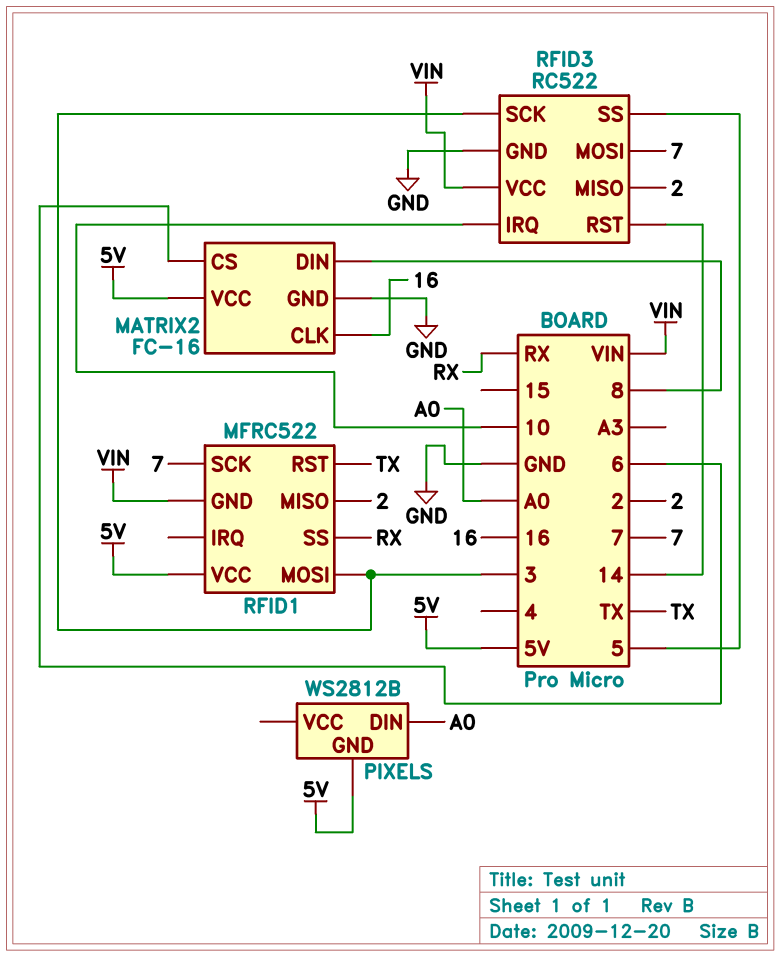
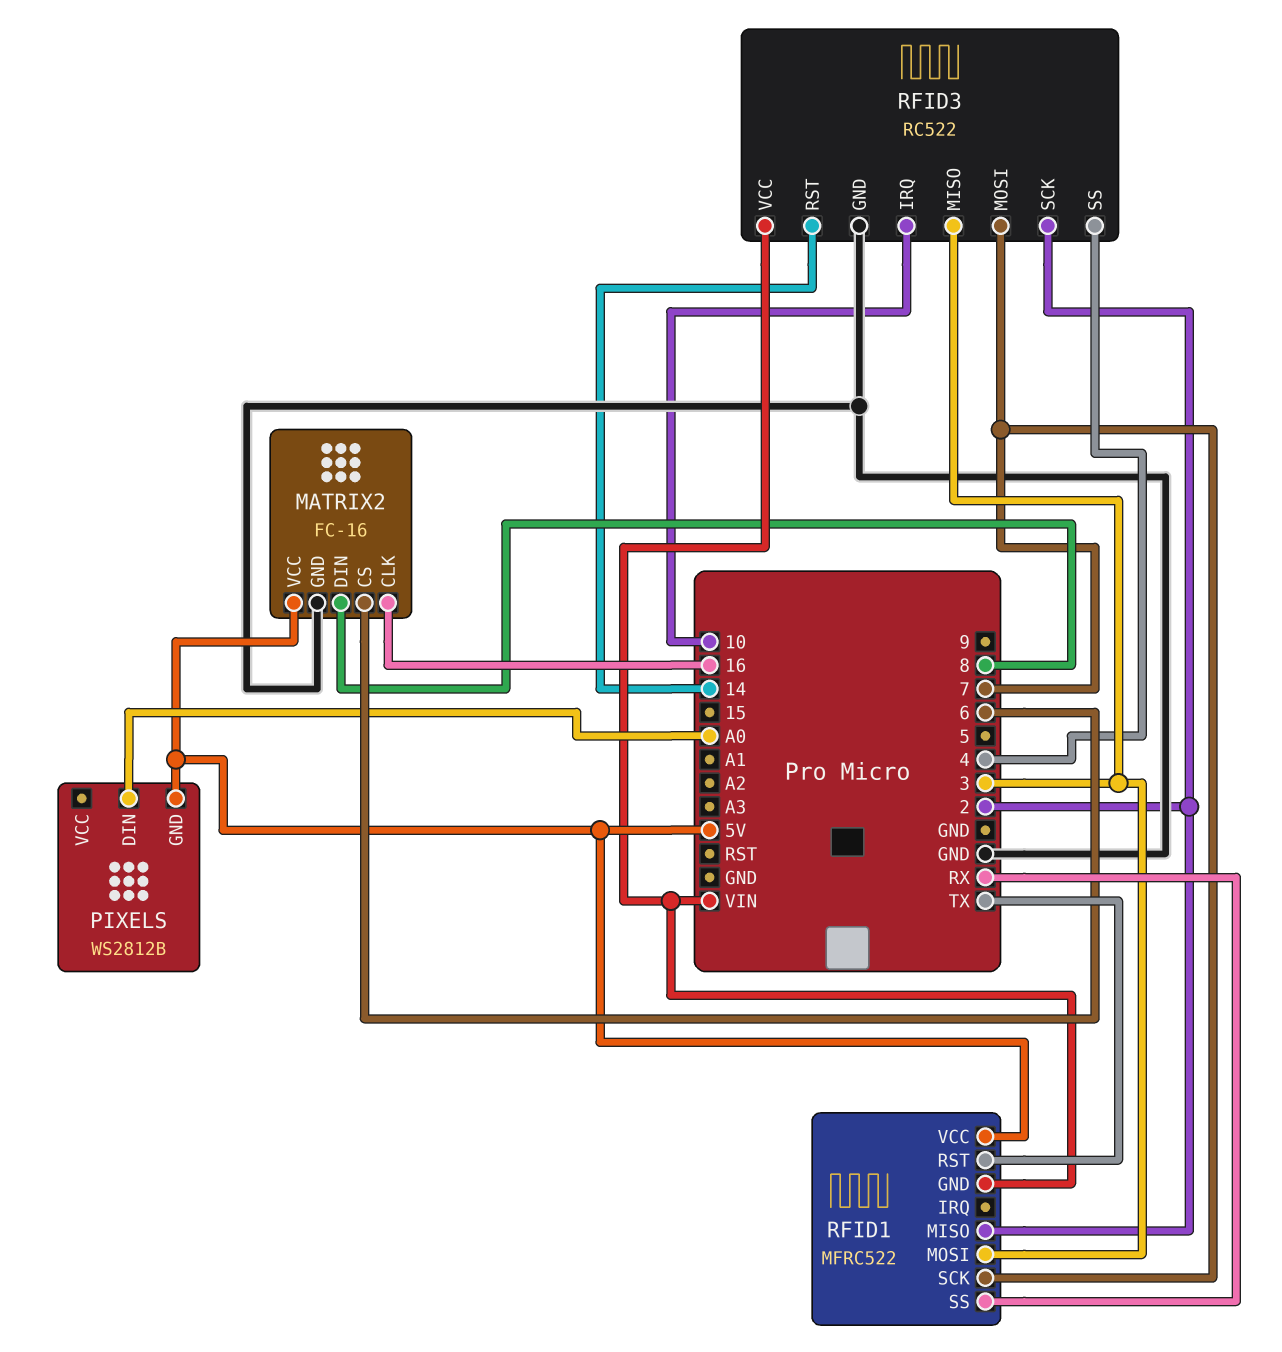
RFID3 pin MISO: 2 -> 3
RFID3 pin SCK: 3 -> 2
RFID3 pin SS: 5 -> 4

